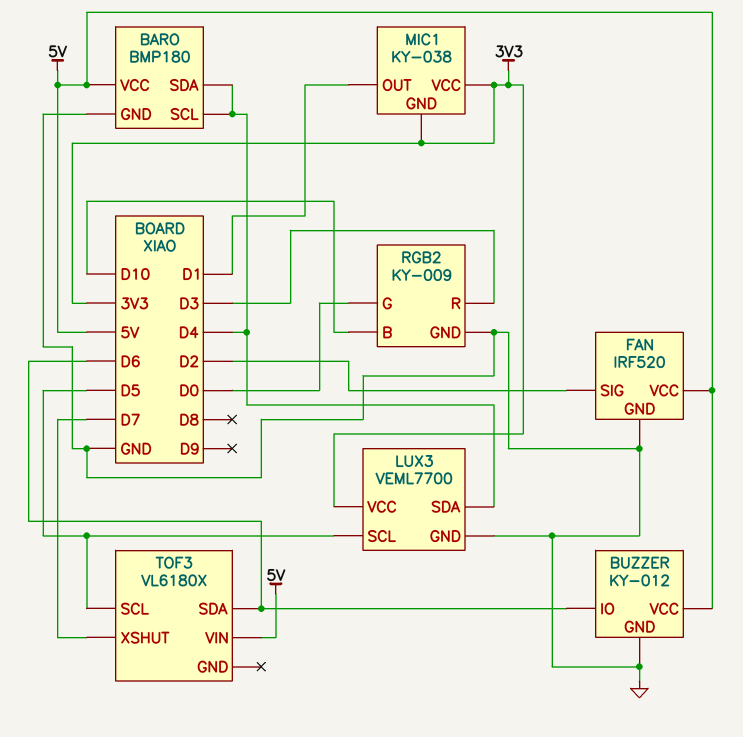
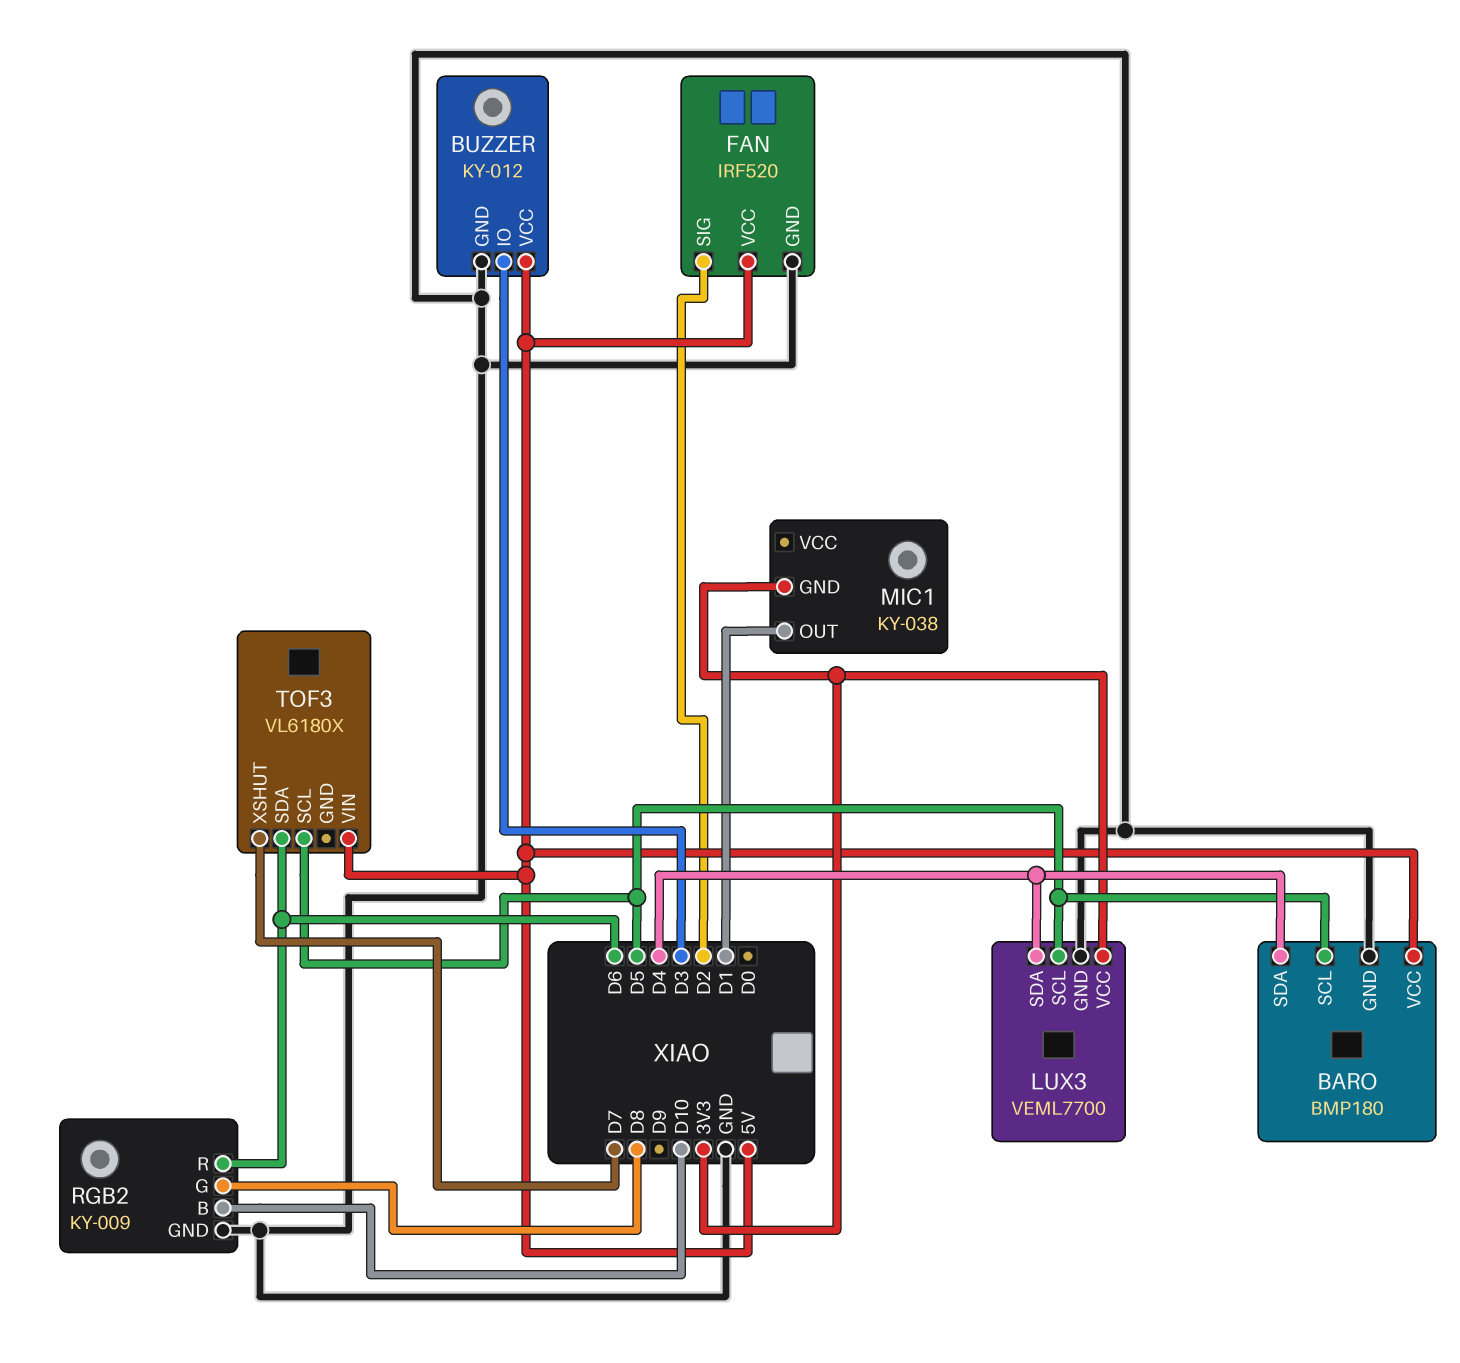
BARO pin SCL: D4 -> D5
BUZZER pin IO: D6 -> D3
MIC1 pin VCC: 3V3 -> none
RGB2 pin G: D0 -> D8
RGB2 pin R: D3 -> D6

